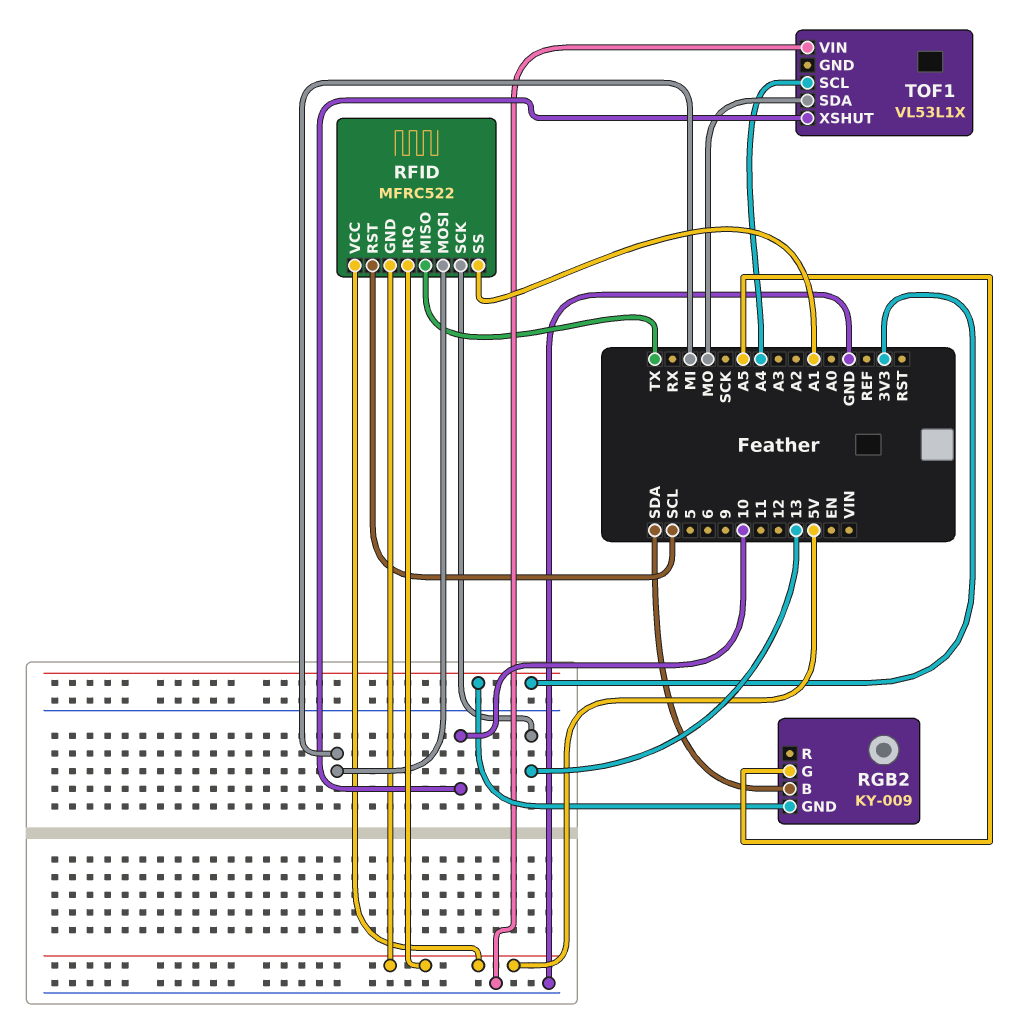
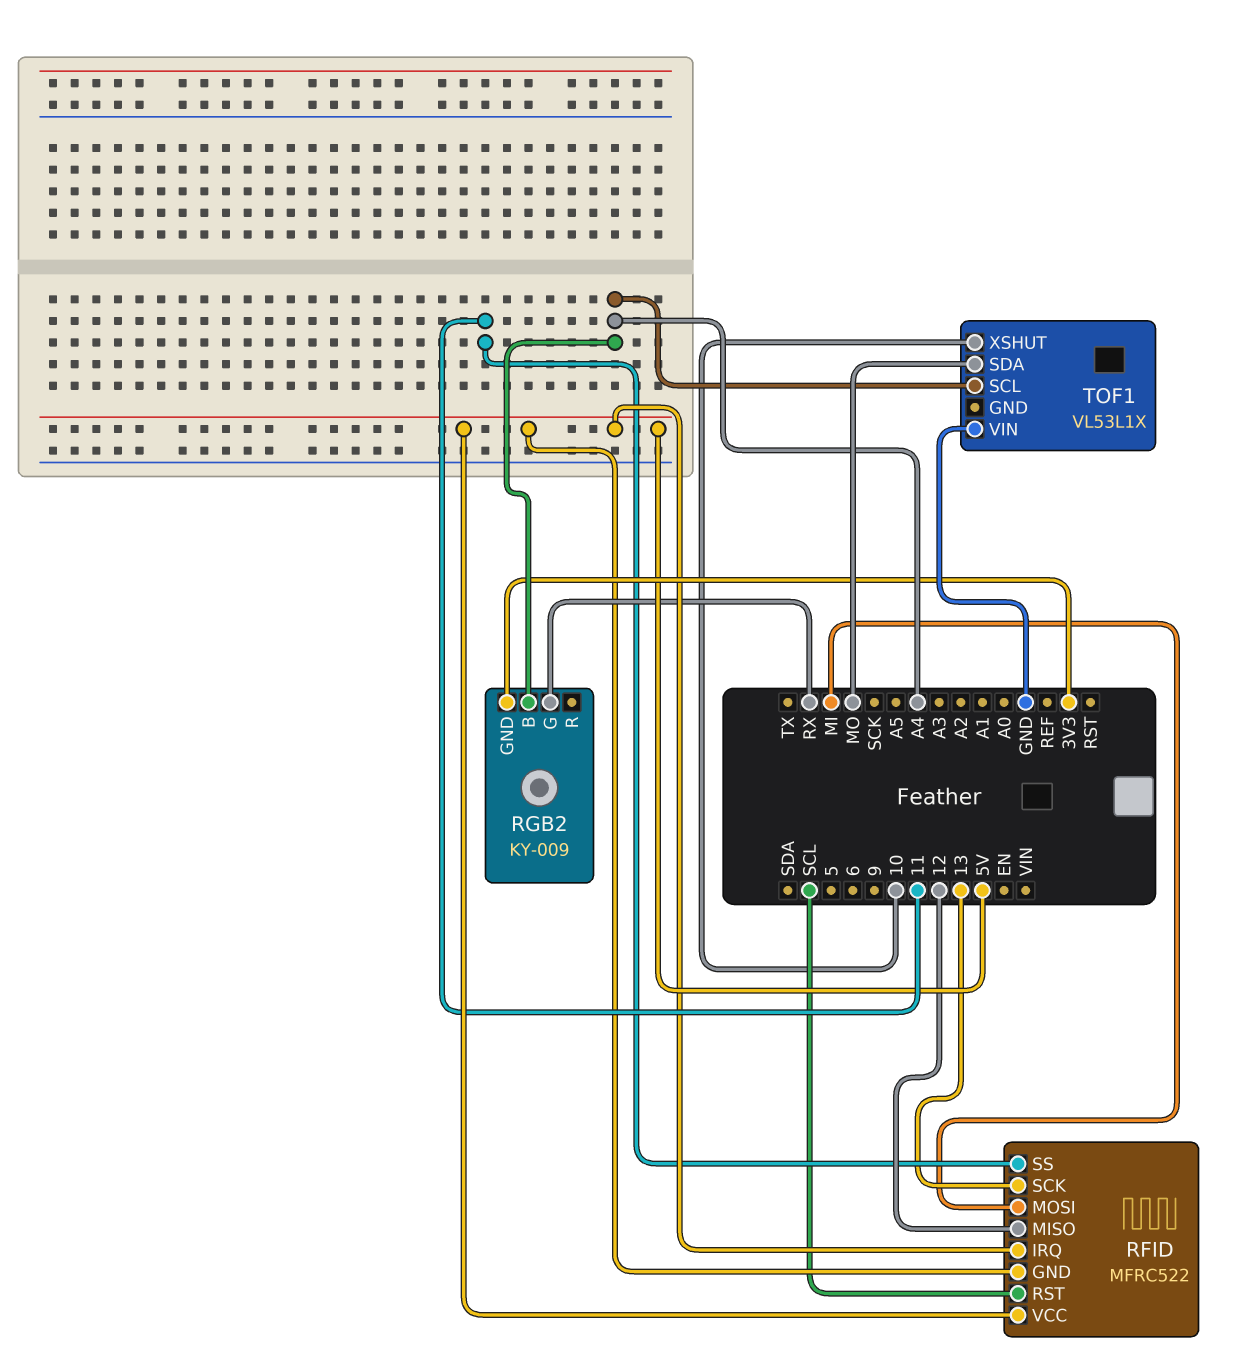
RFID pin MISO: TX -> 12
RFID pin SS: A1 -> 11
RGB2 pin B: SDA -> A4
RGB2 pin G: A5 -> RX

